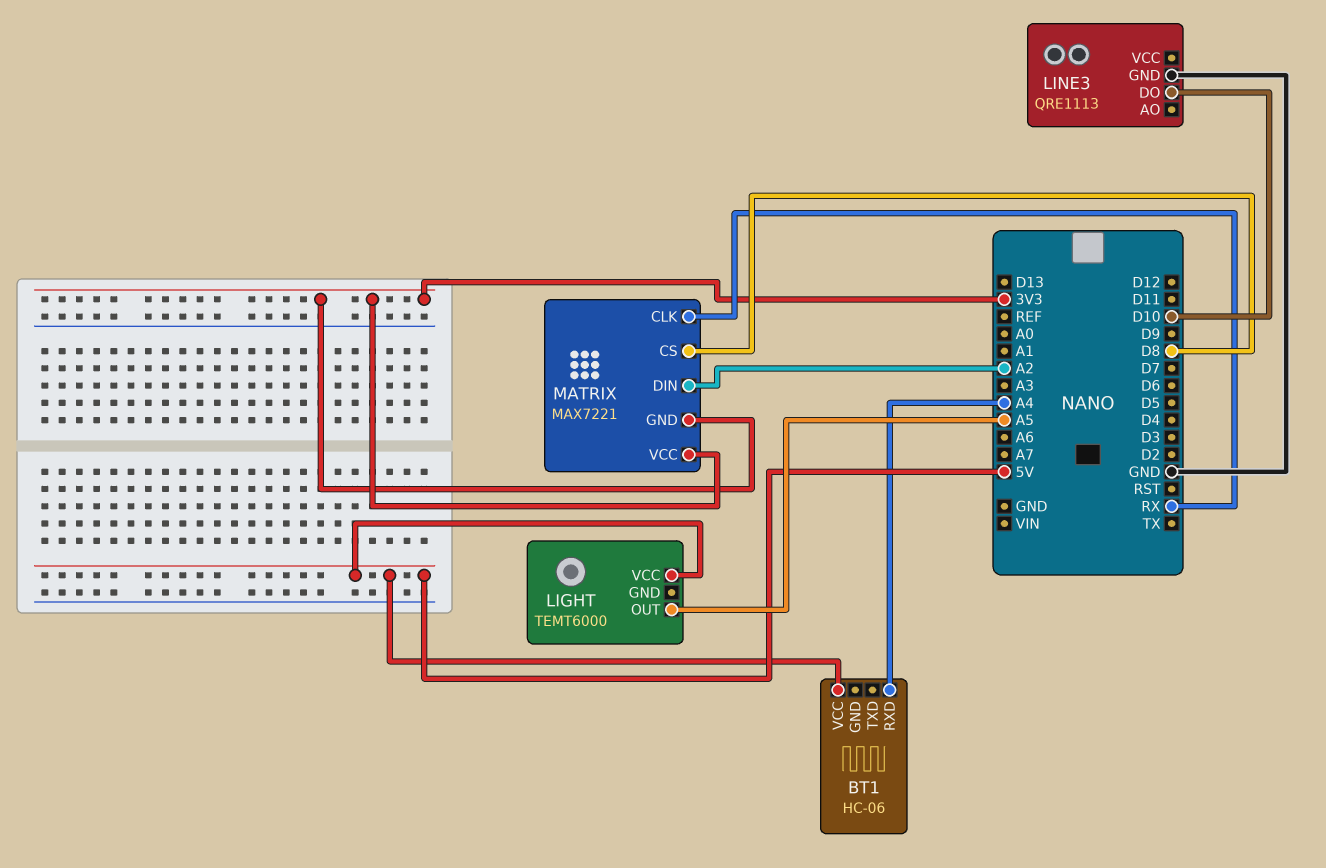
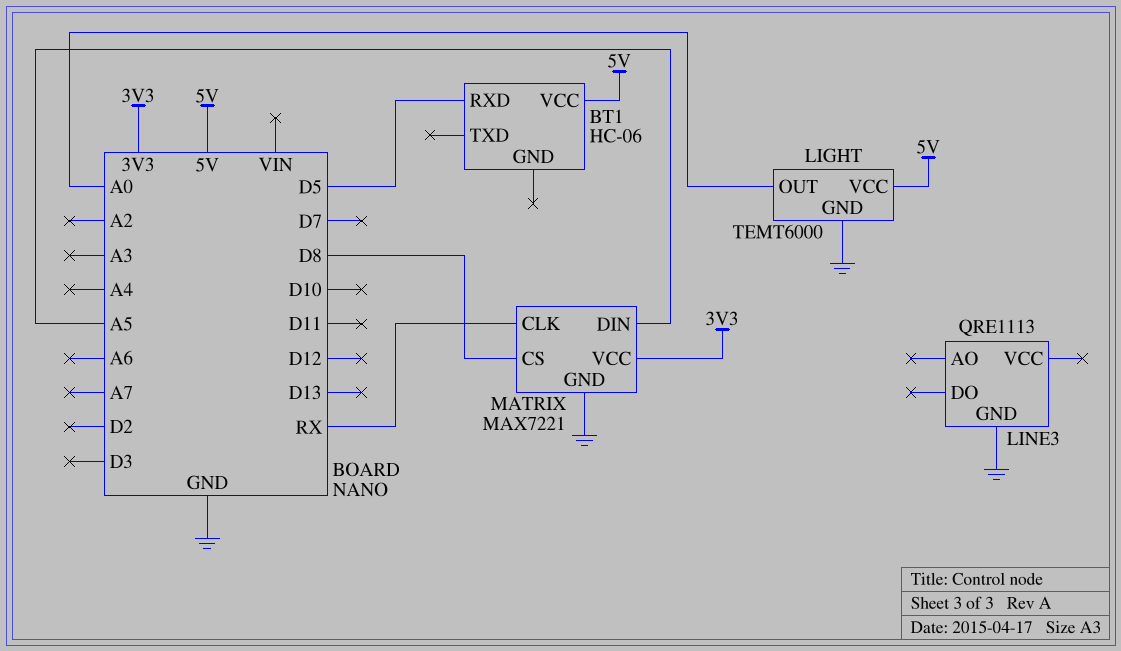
BT1 pin RXD: A4 -> D5
LIGHT pin GND: none -> GND
LIGHT pin OUT: A5 -> A0
LINE3 pin DO: D10 -> none
MATRIX pin DIN: A2 -> A5
MATRIX pin GND: 3V3 -> GND

